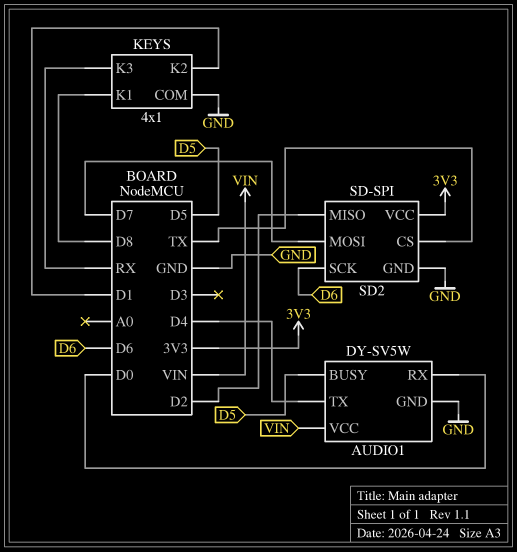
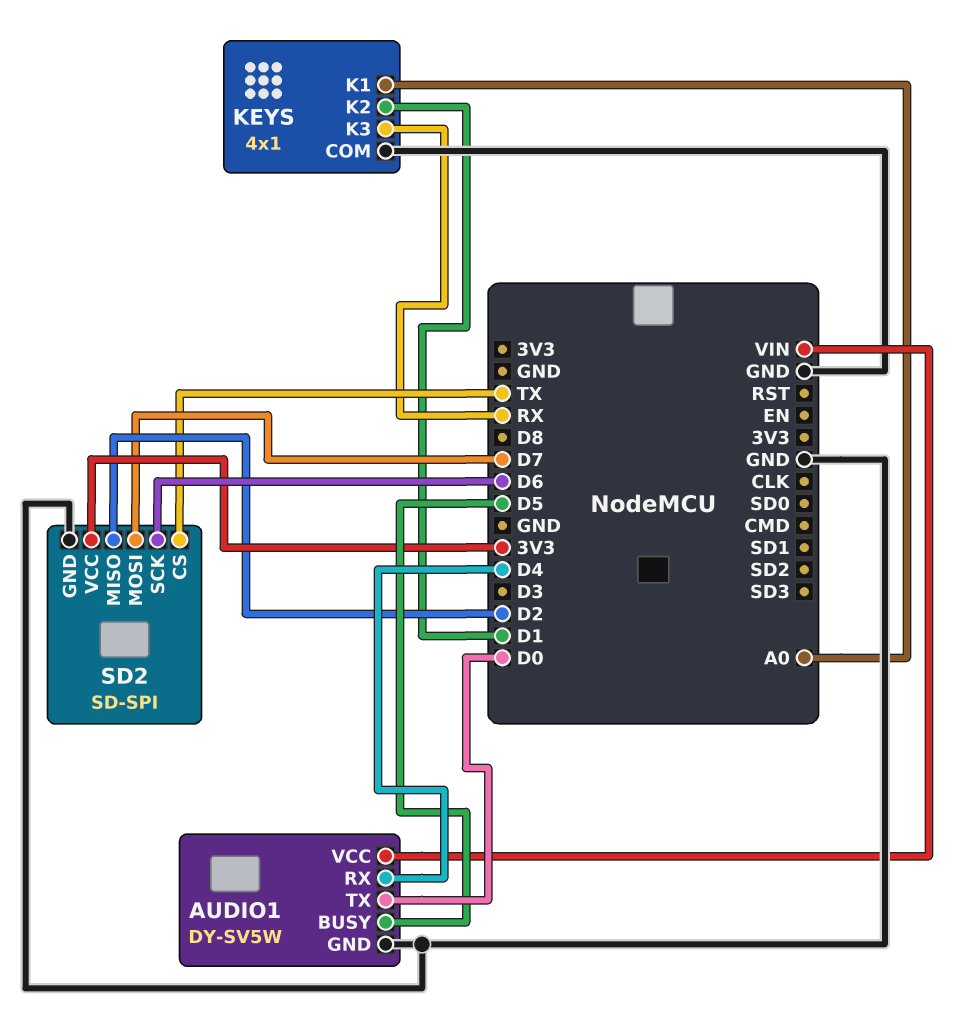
AUDIO1 pin RX: D0 -> D4
AUDIO1 pin TX: D4 -> D0
KEYS pin K1: D8 -> A0

